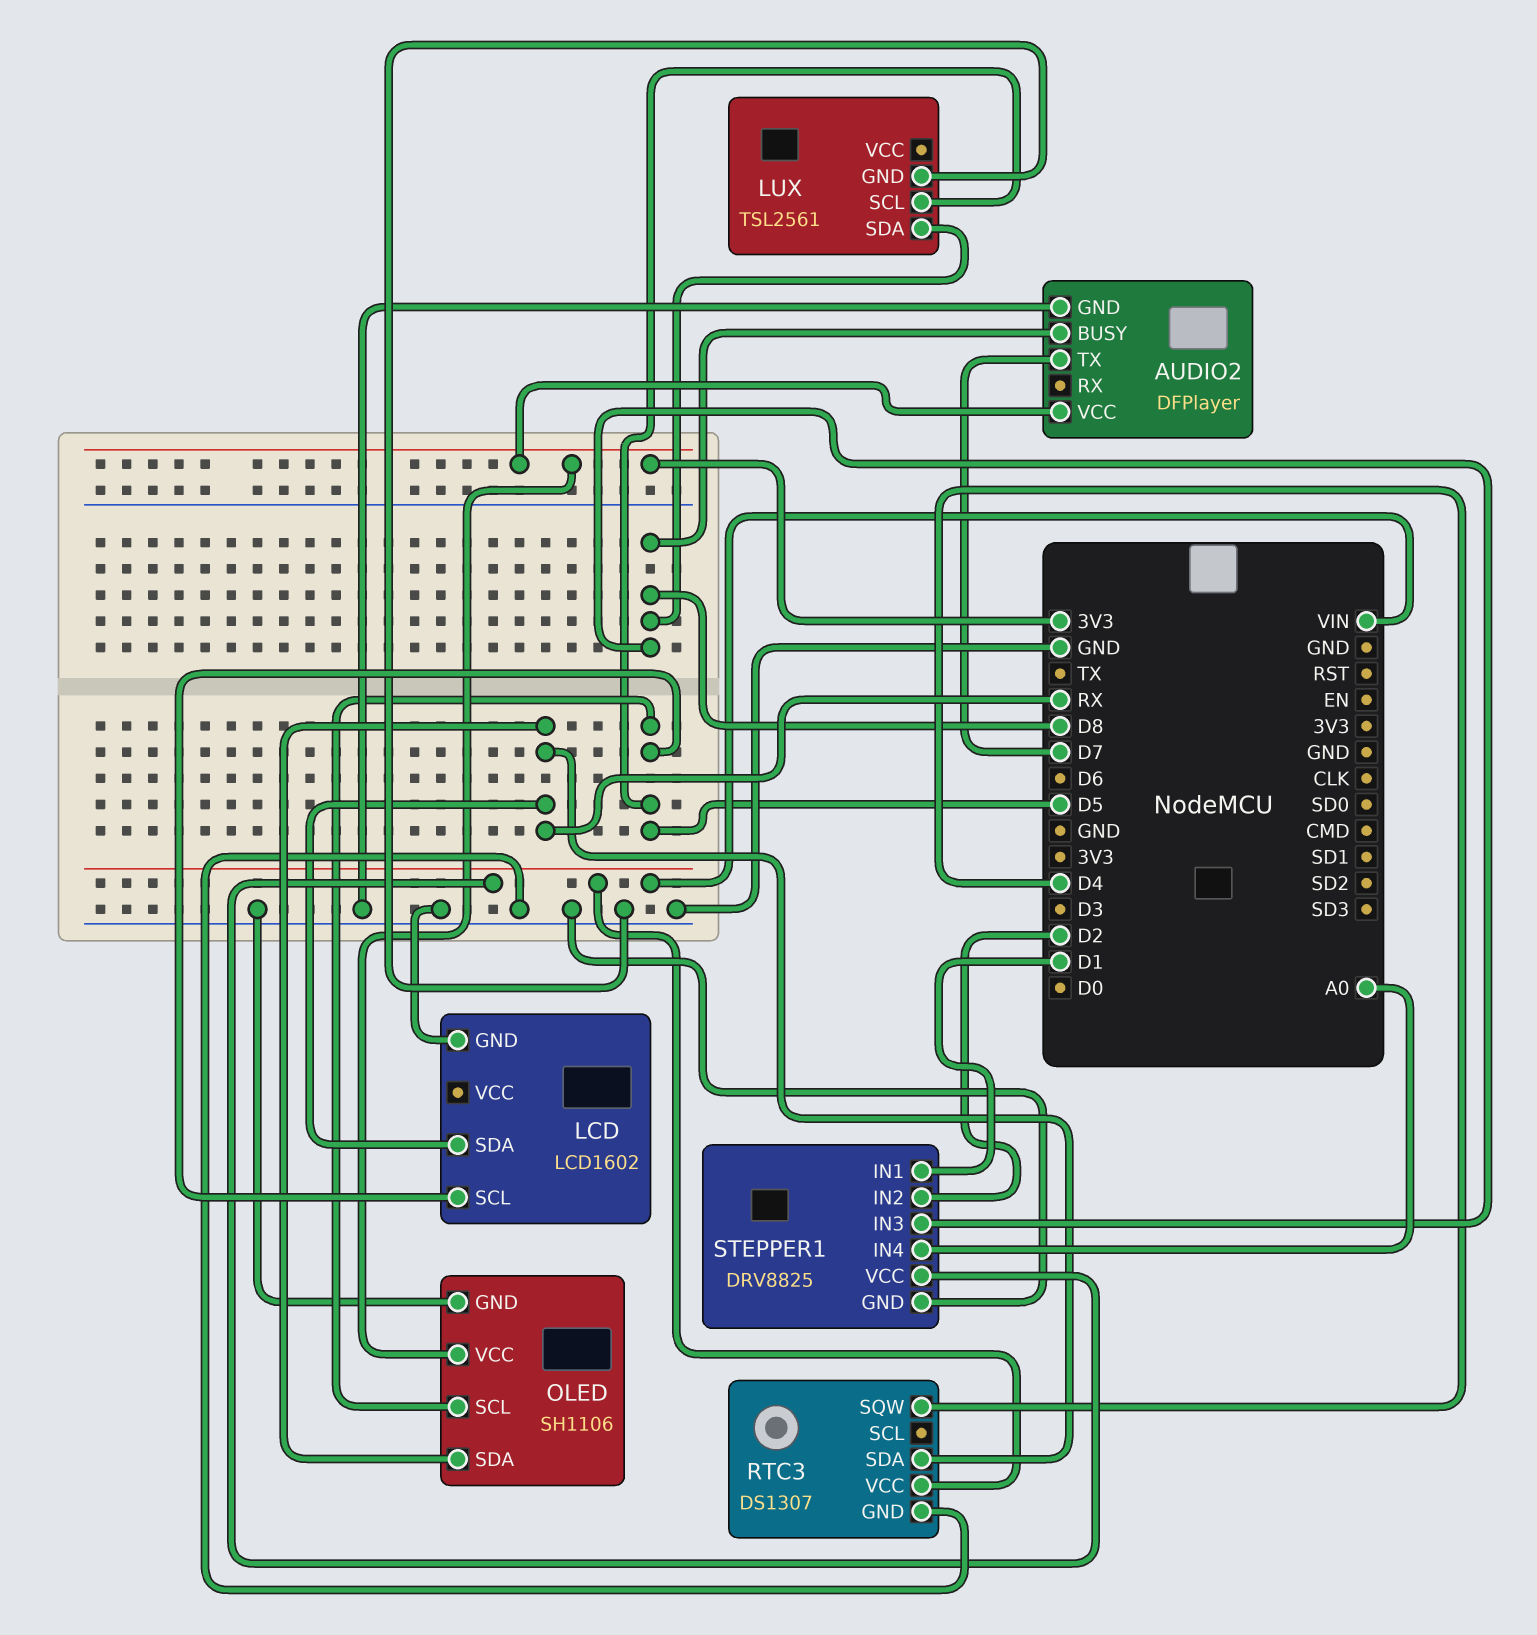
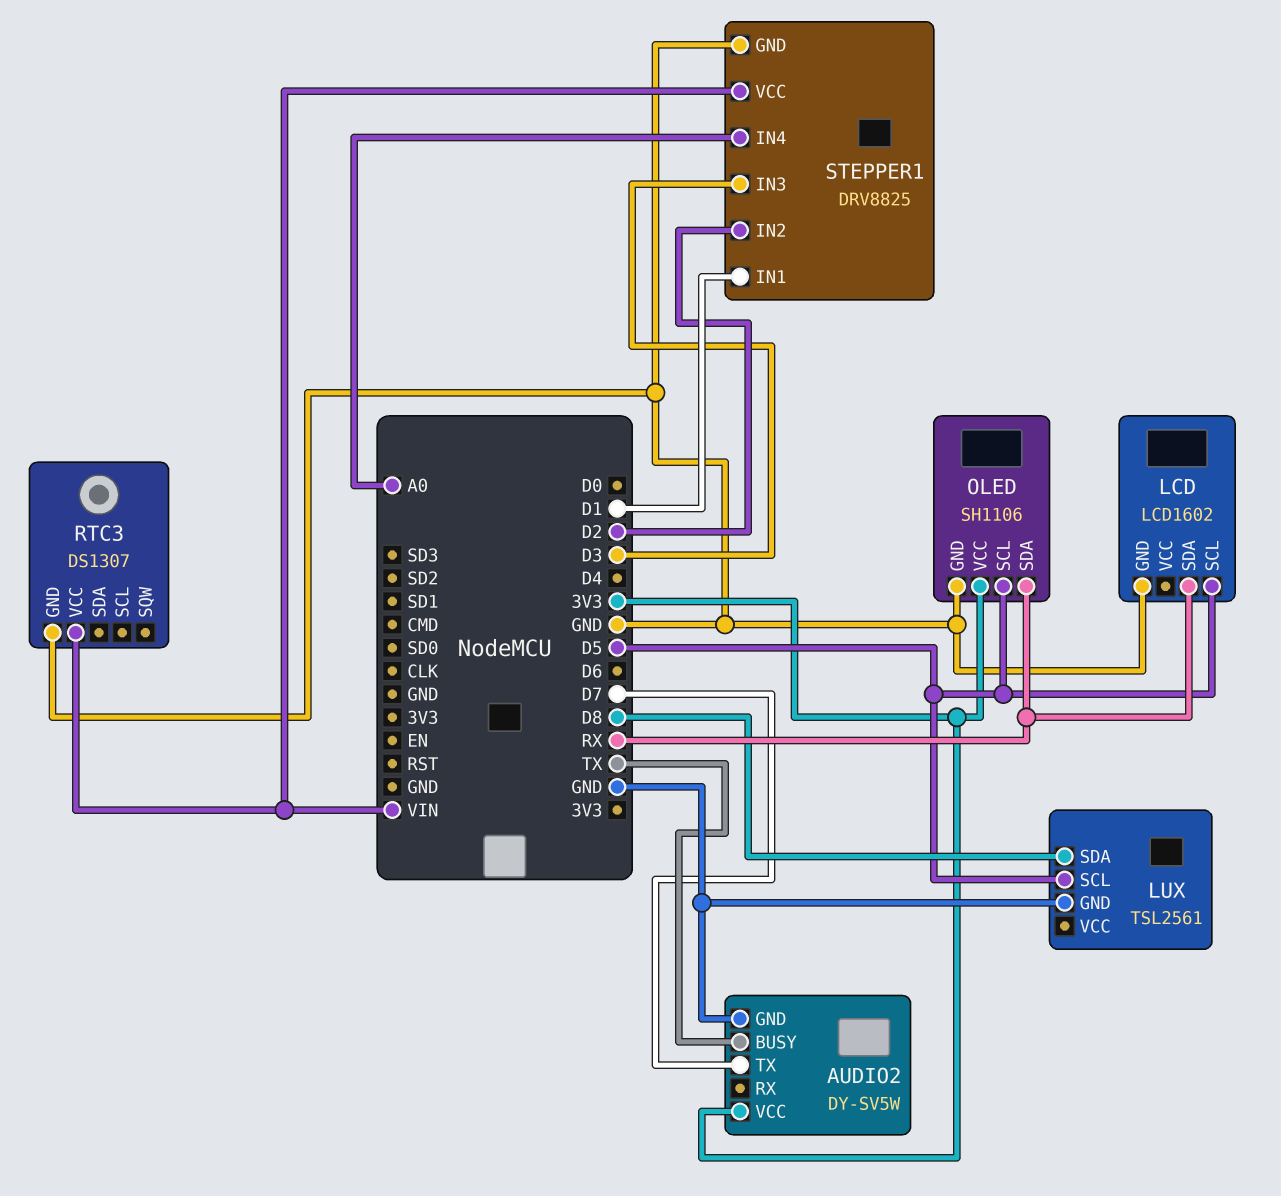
AUDIO2: DFPlayer -> DY-SV5W
AUDIO2 pin BUSY: D8 -> TX
RTC3 pin SDA: RX -> none
RTC3 pin SQW: D4 -> none
STEPPER1 pin IN3: D8 -> D3

